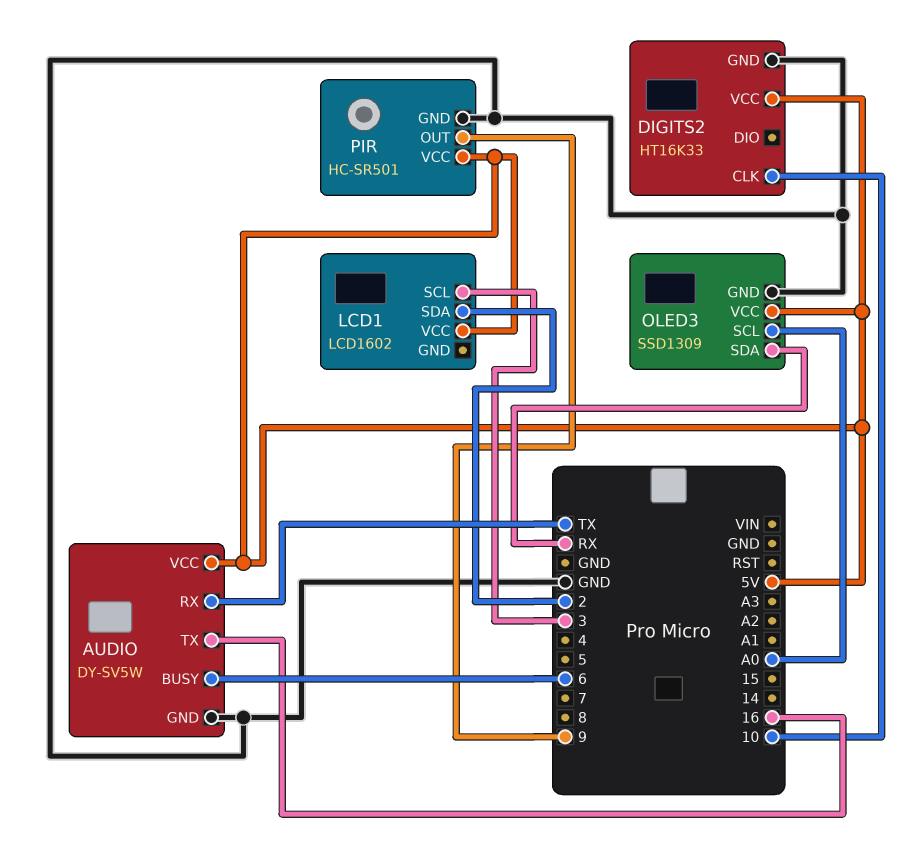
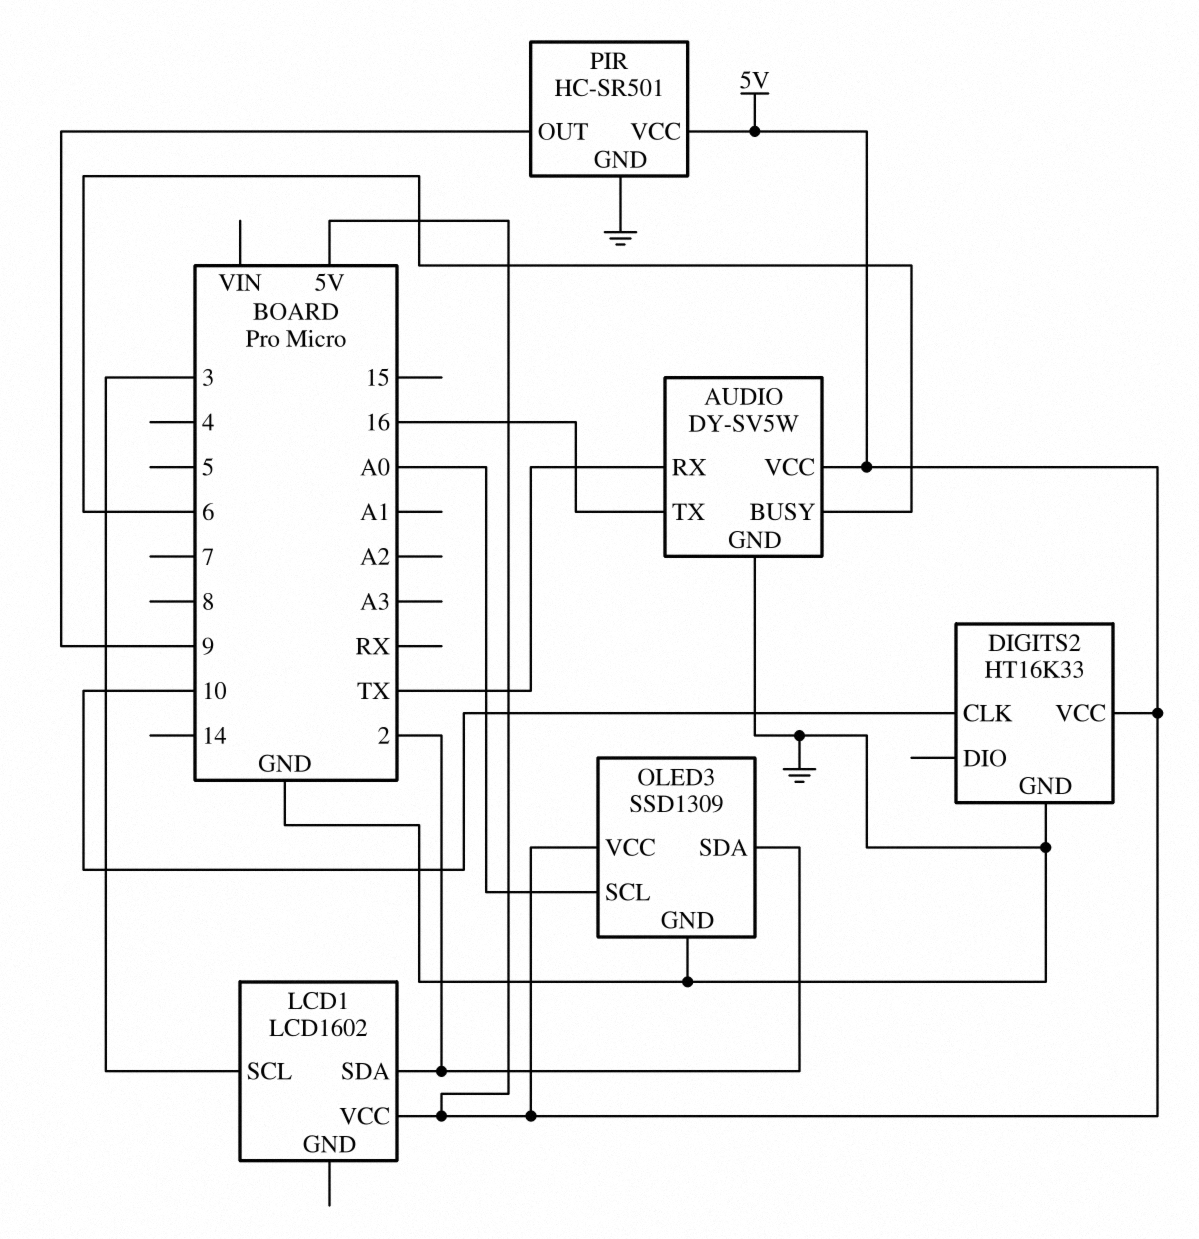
OLED3 pin SDA: RX -> 2

